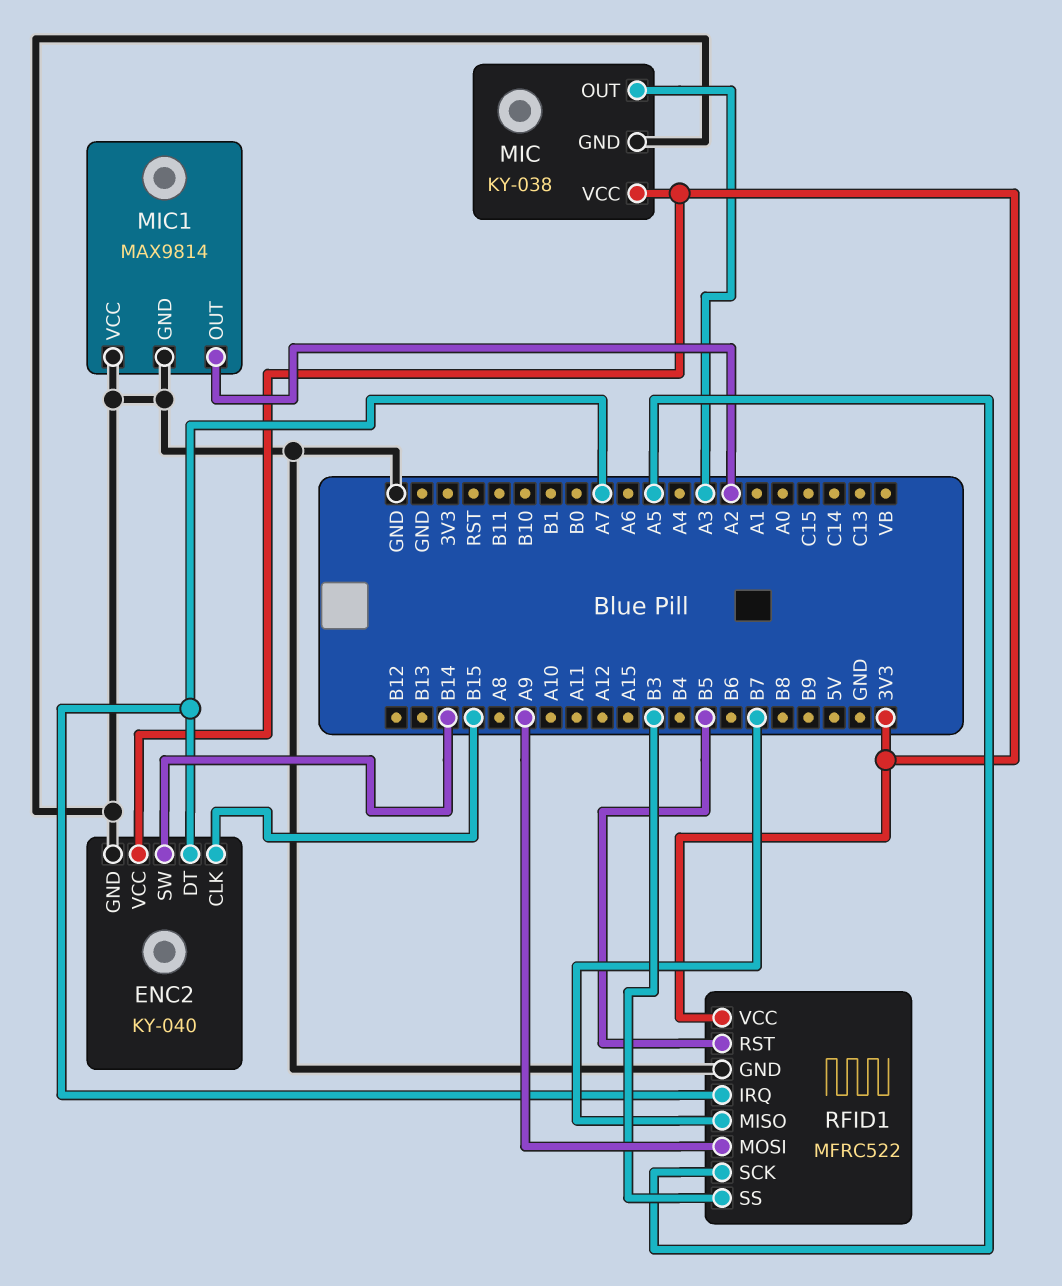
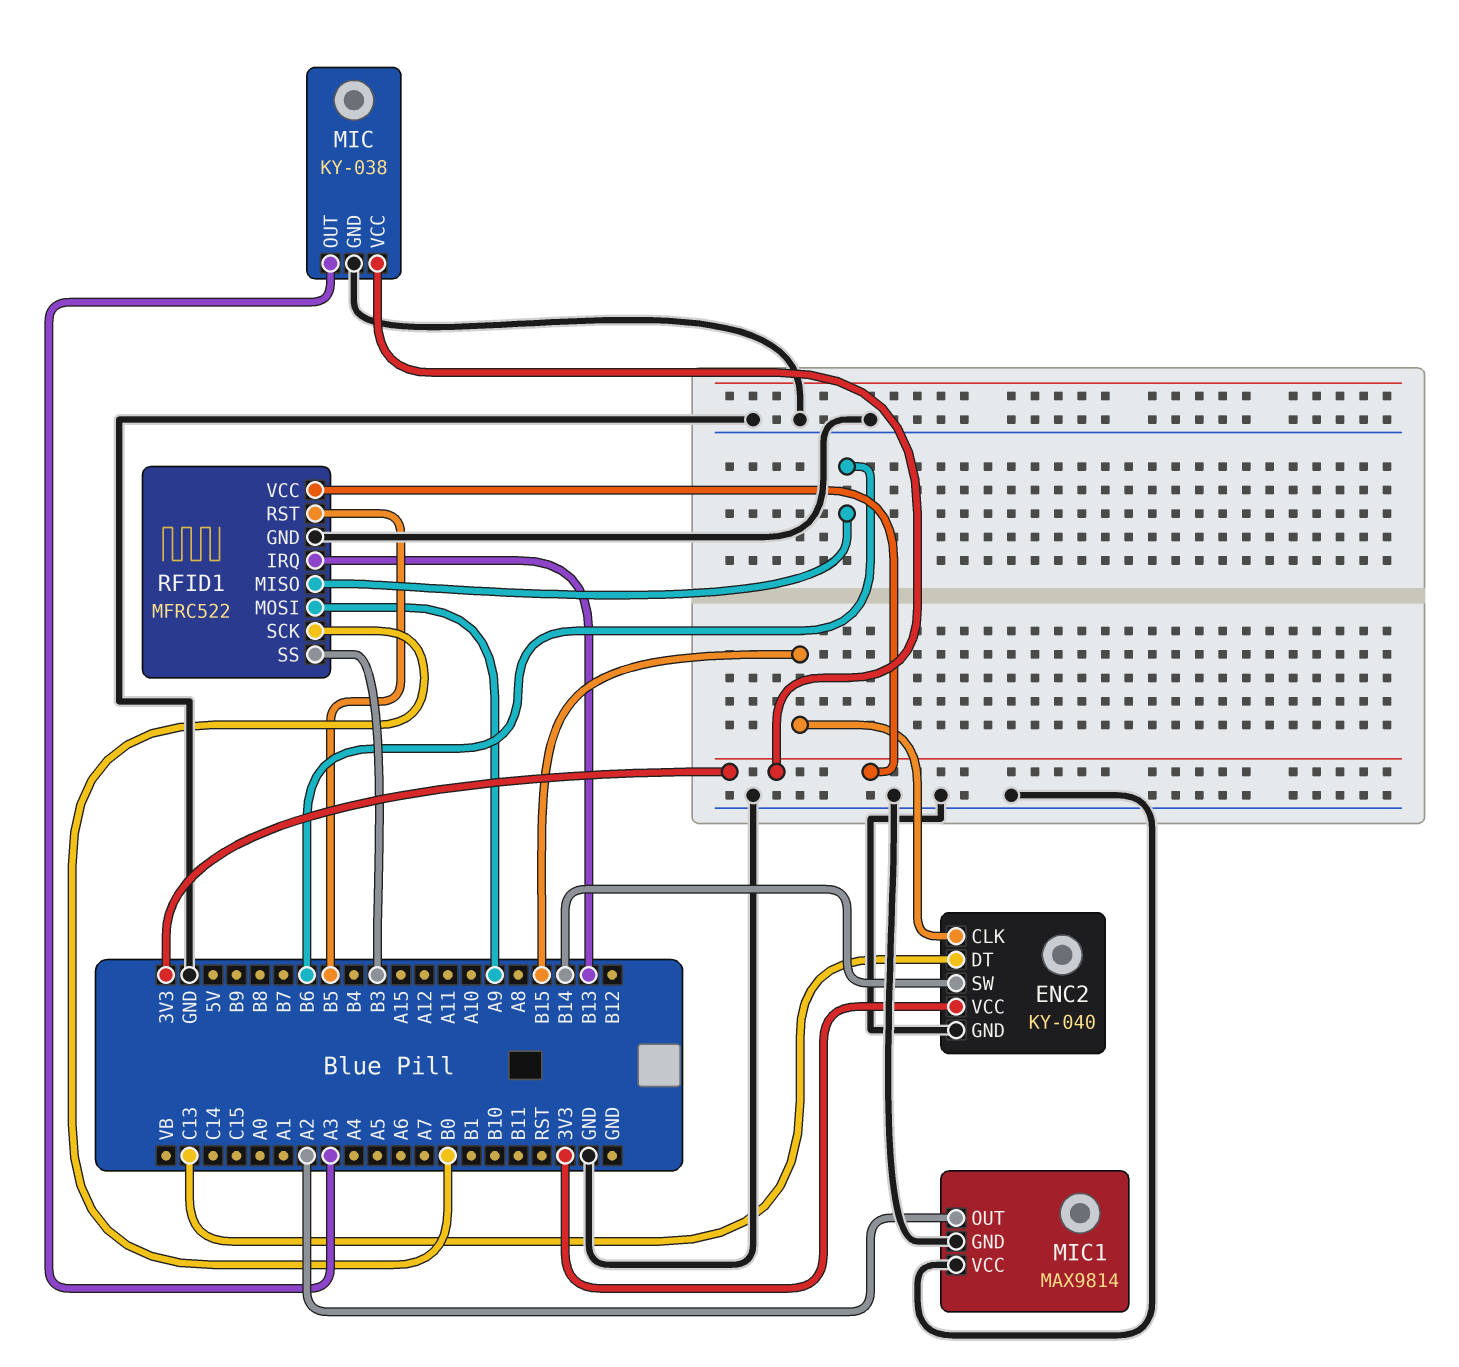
ENC2 pin DT: A7 -> C13
RFID1 pin IRQ: A7 -> B13
RFID1 pin MISO: B7 -> B6
RFID1 pin SCK: A5 -> B0

